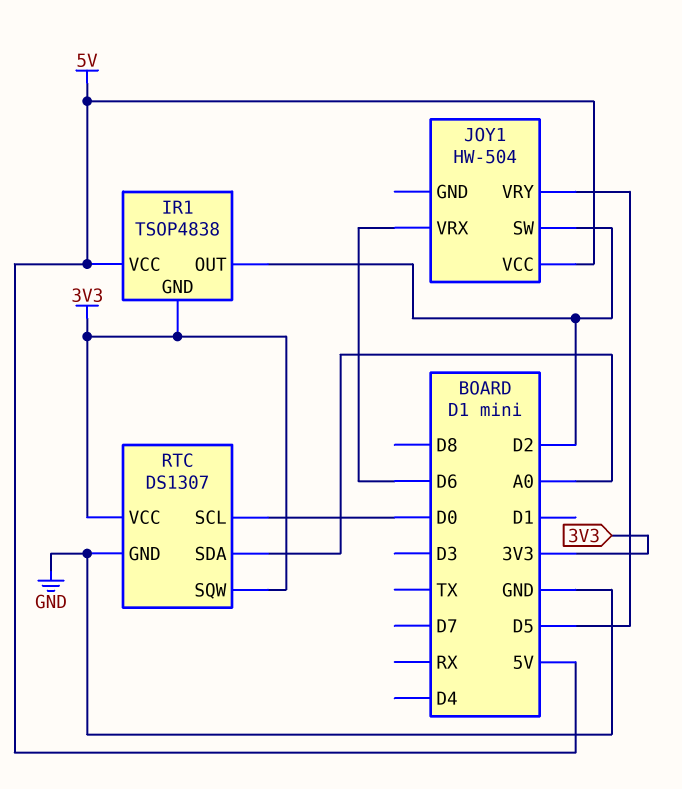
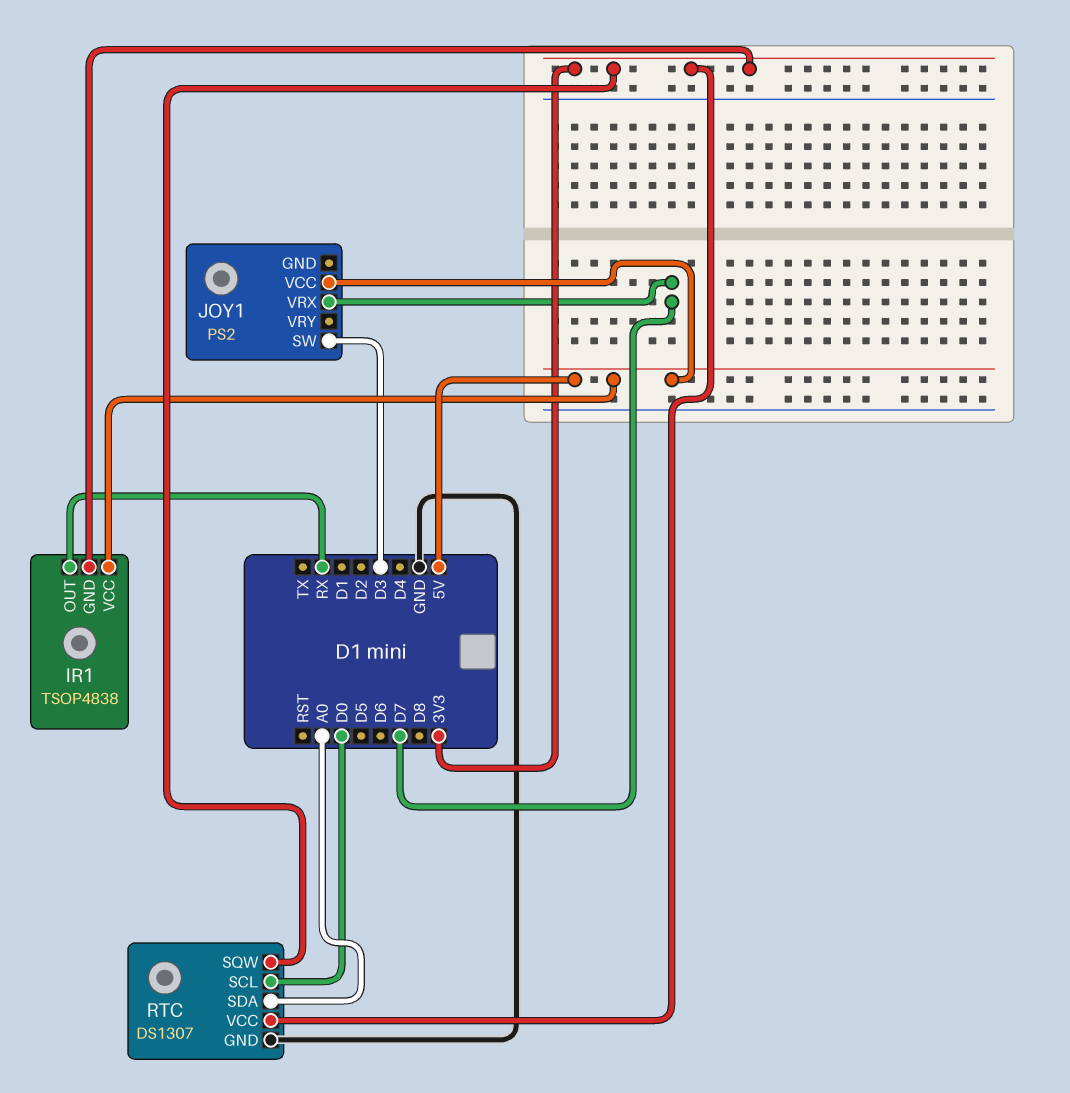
IR1 pin OUT: D2 -> RX
JOY1: HW-504 -> PS2
JOY1 pin SW: D2 -> D3
JOY1 pin VRX: D6 -> D7
JOY1 pin VRY: D5 -> none

